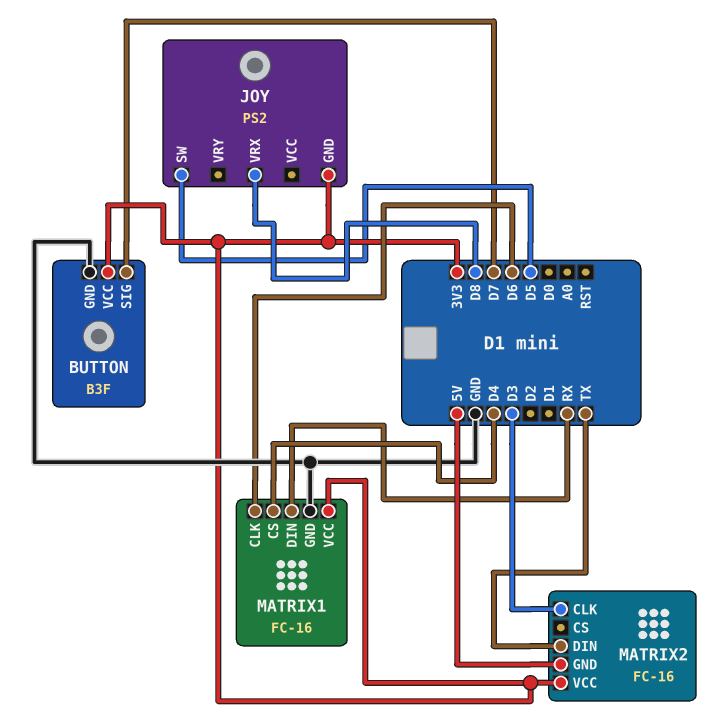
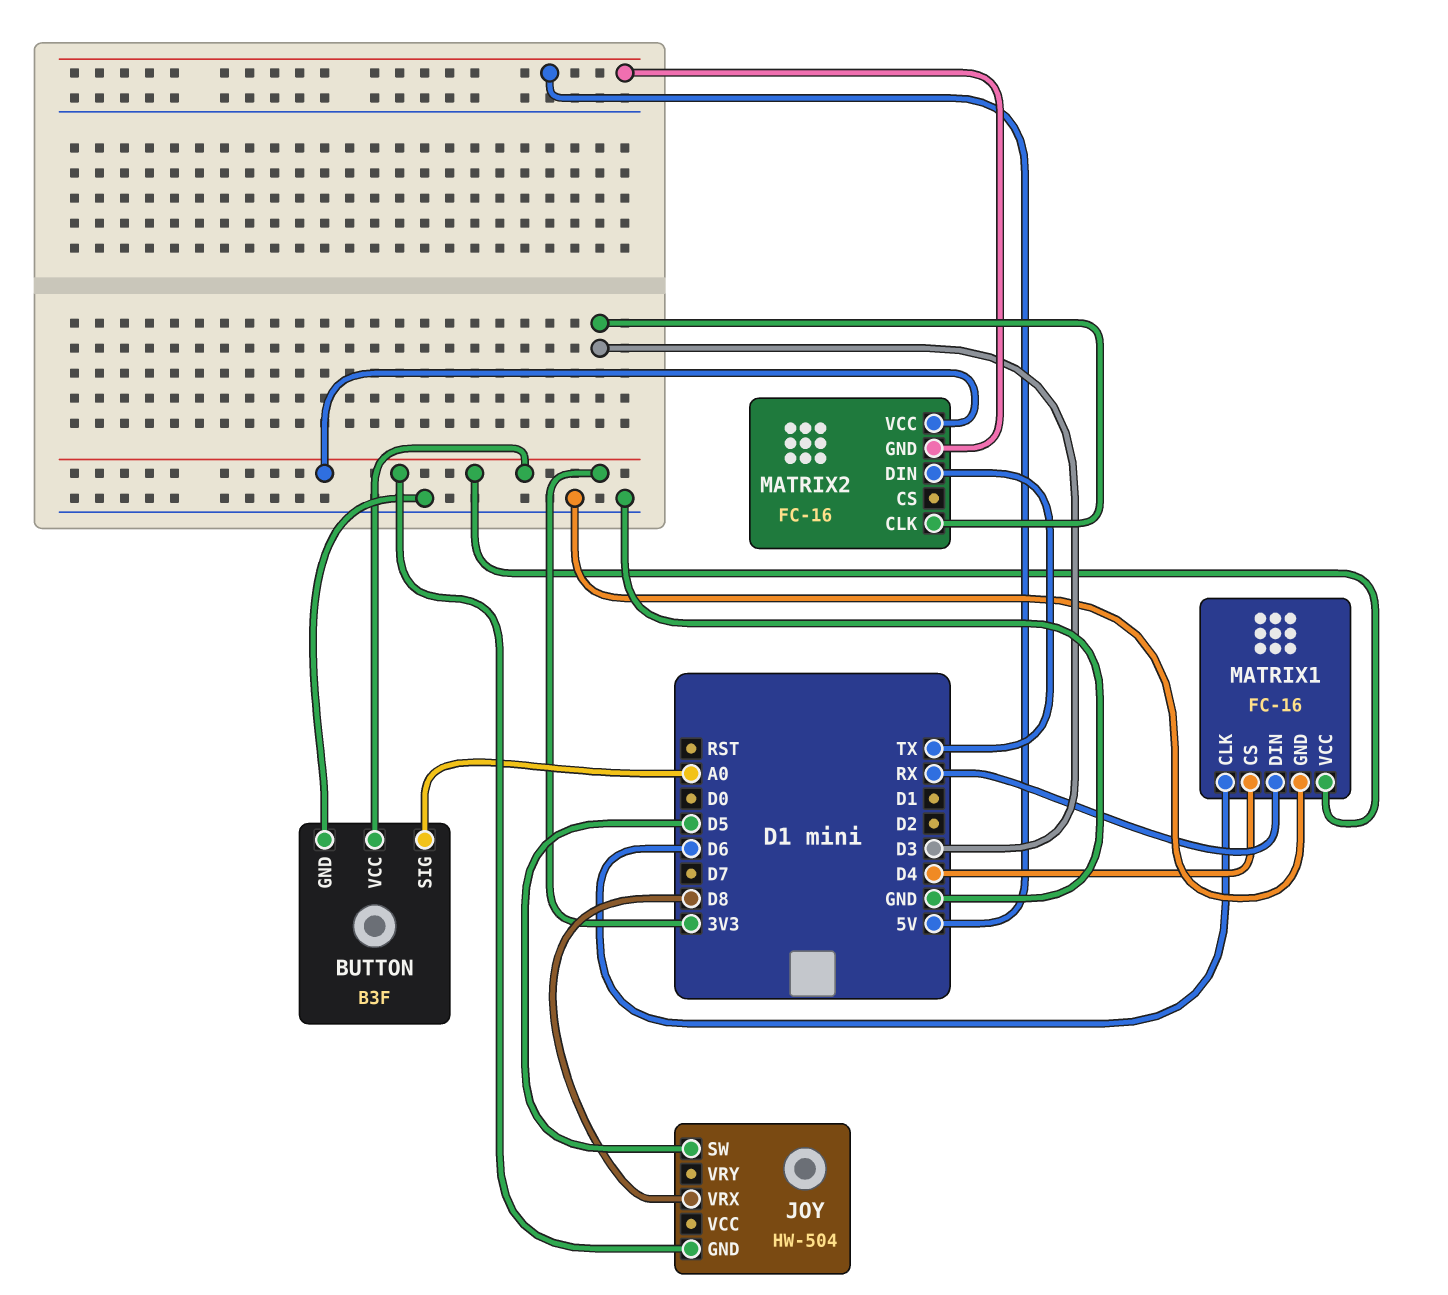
BUTTON pin SIG: D7 -> A0
JOY: PS2 -> HW-504

